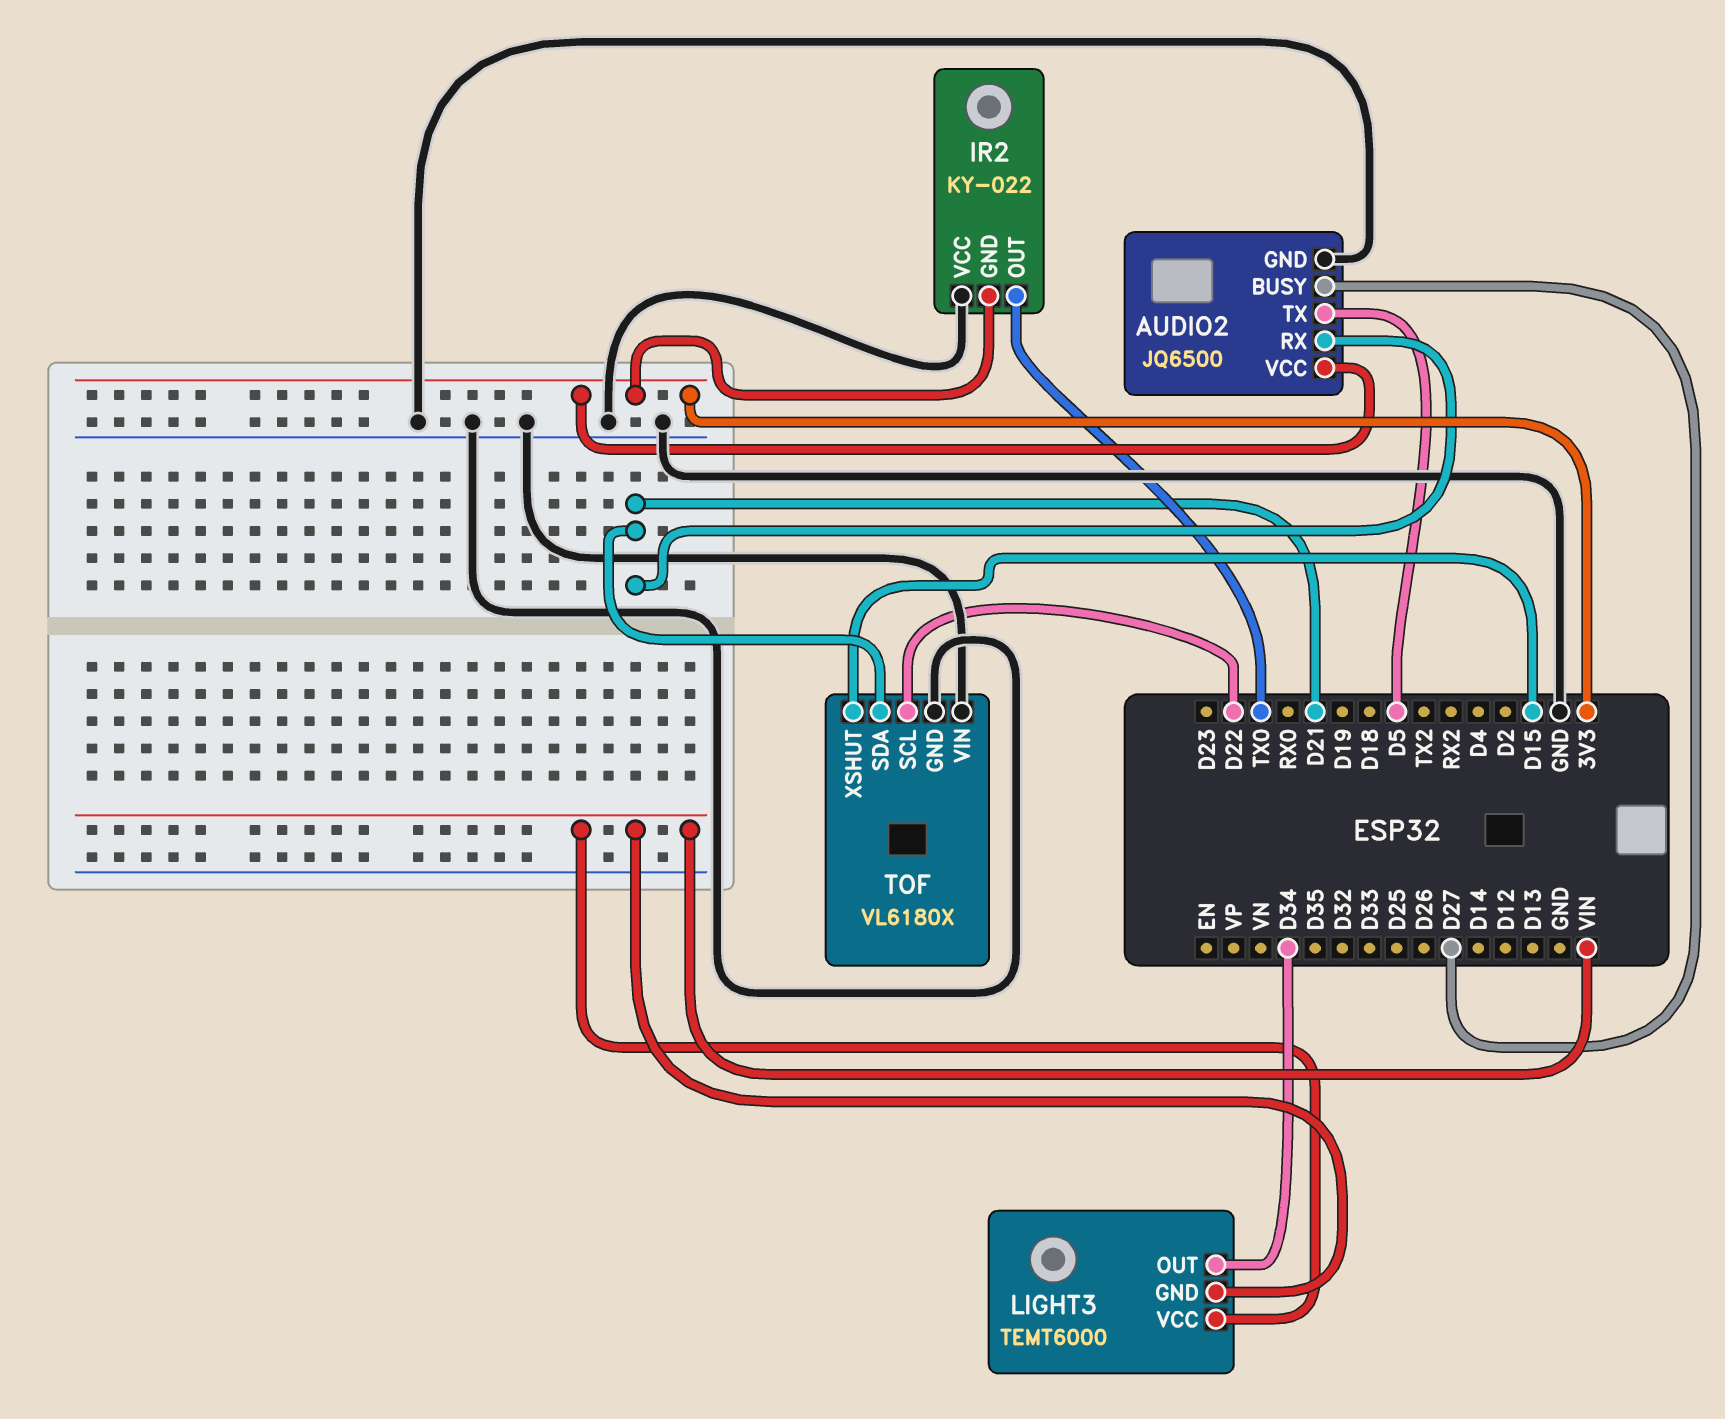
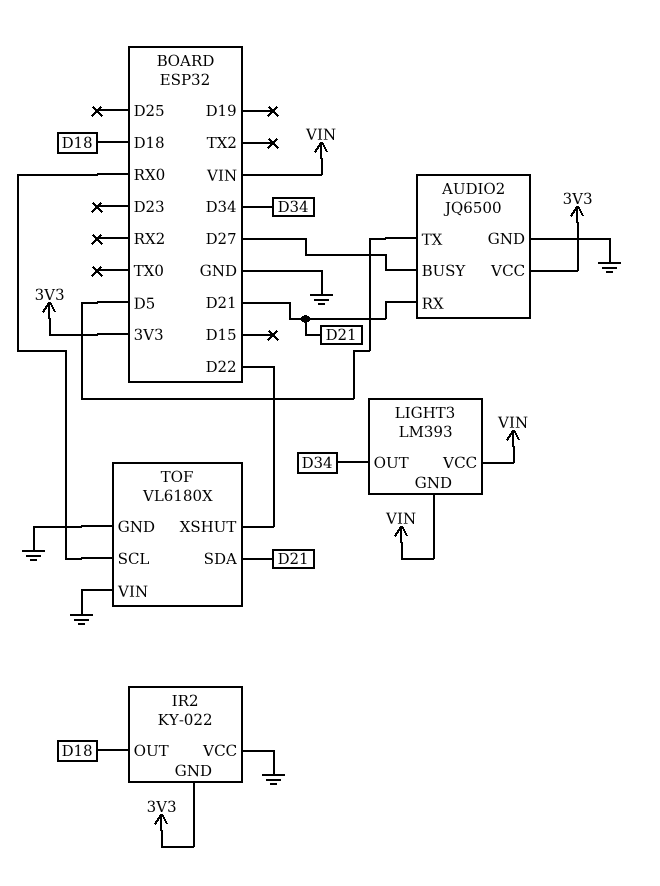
IR2 pin OUT: TX0 -> D18
LIGHT3: TEMT6000 -> LM393
TOF pin SCL: D22 -> RX0
TOF pin XSHUT: D15 -> D22

